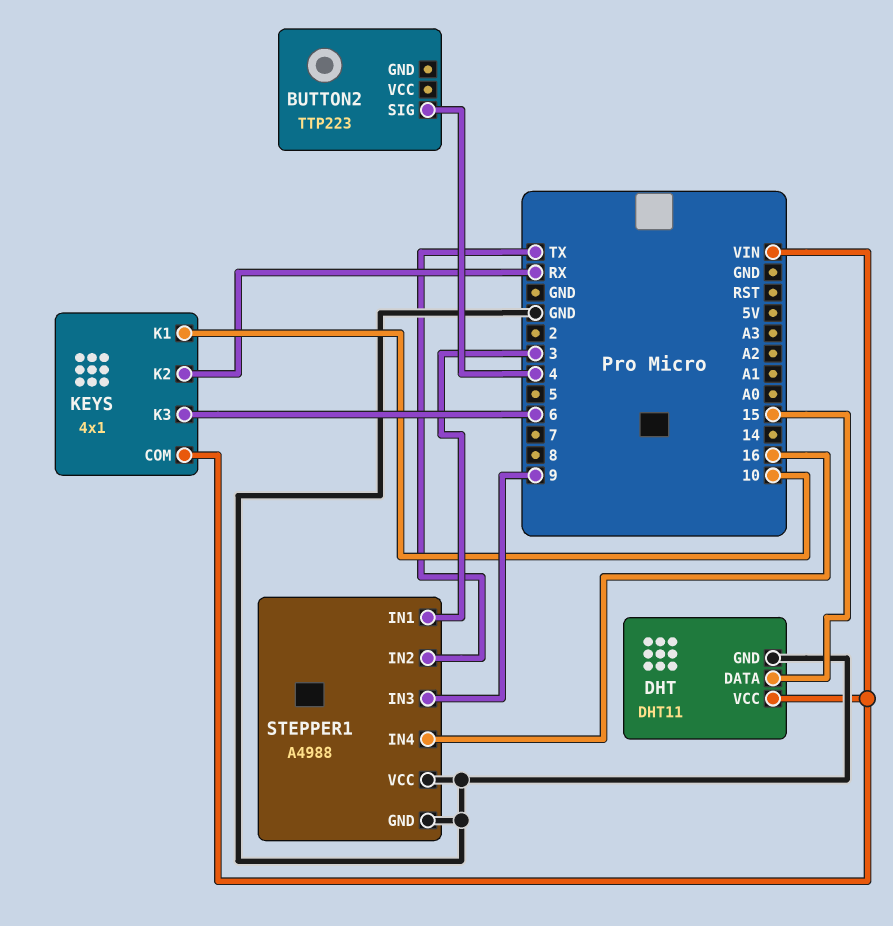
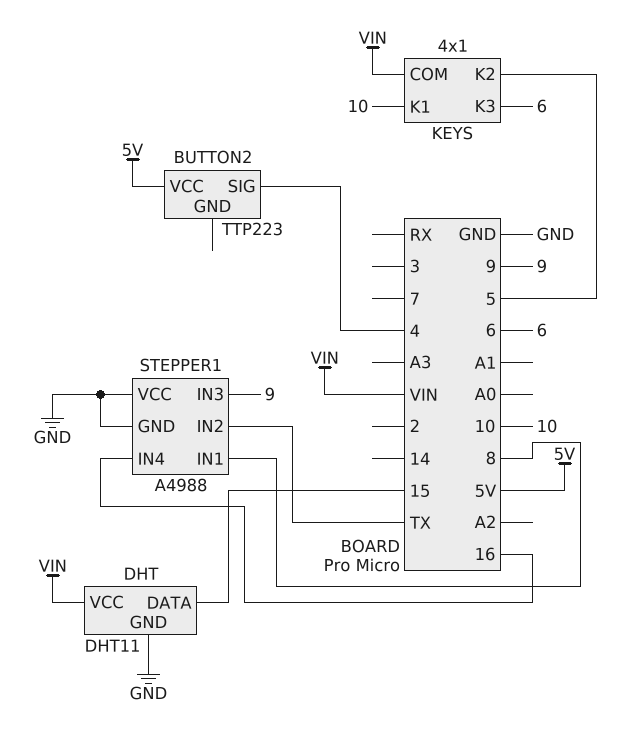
BUTTON2 pin VCC: none -> 5V
KEYS pin K2: RX -> 5
STEPPER1 pin IN1: 3 -> 8

